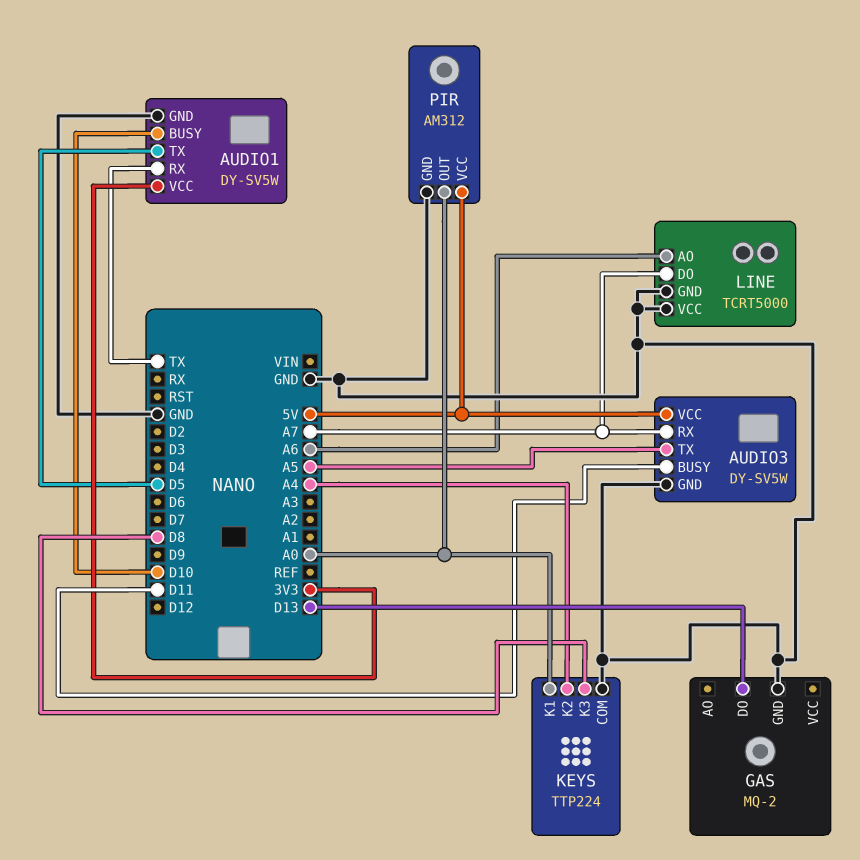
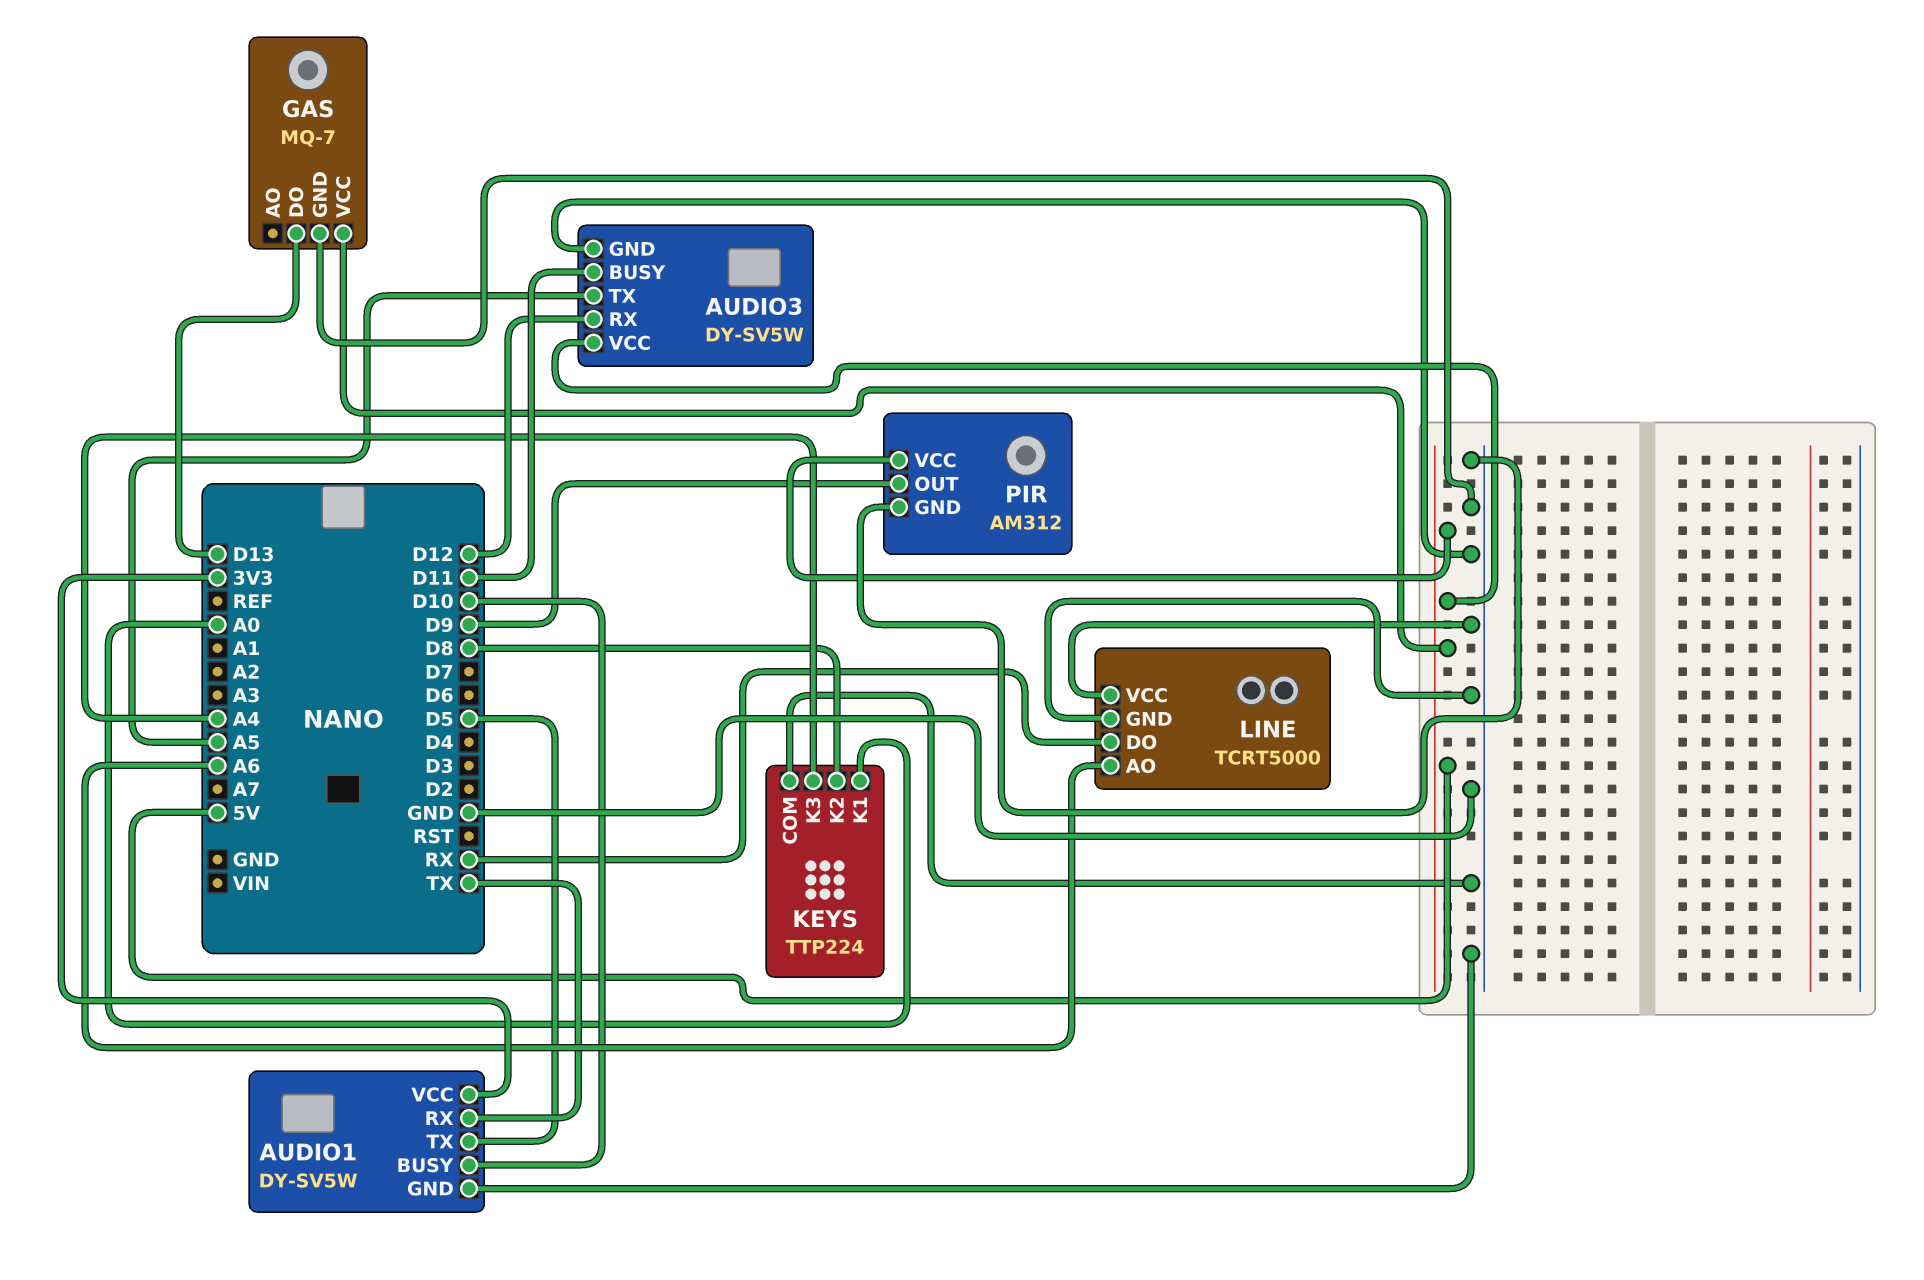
AUDIO3 pin RX: A7 -> D12
GAS: MQ-2 -> MQ-7
GAS pin VCC: none -> 5V
KEYS pin K2: A4 -> D8
KEYS pin K3: D8 -> A4
LINE pin DO: A7 -> RX
PIR pin OUT: A0 -> D9

